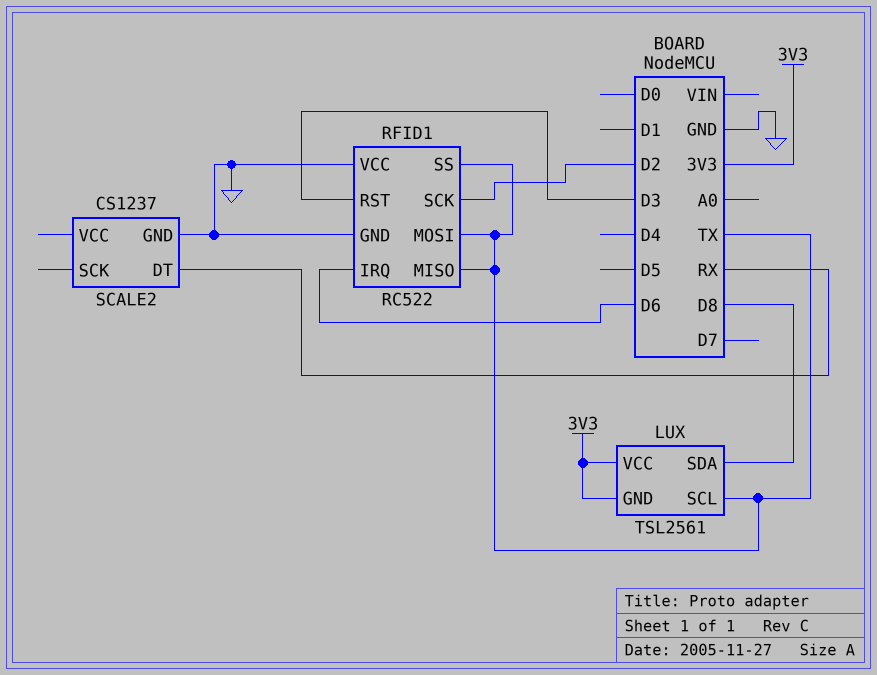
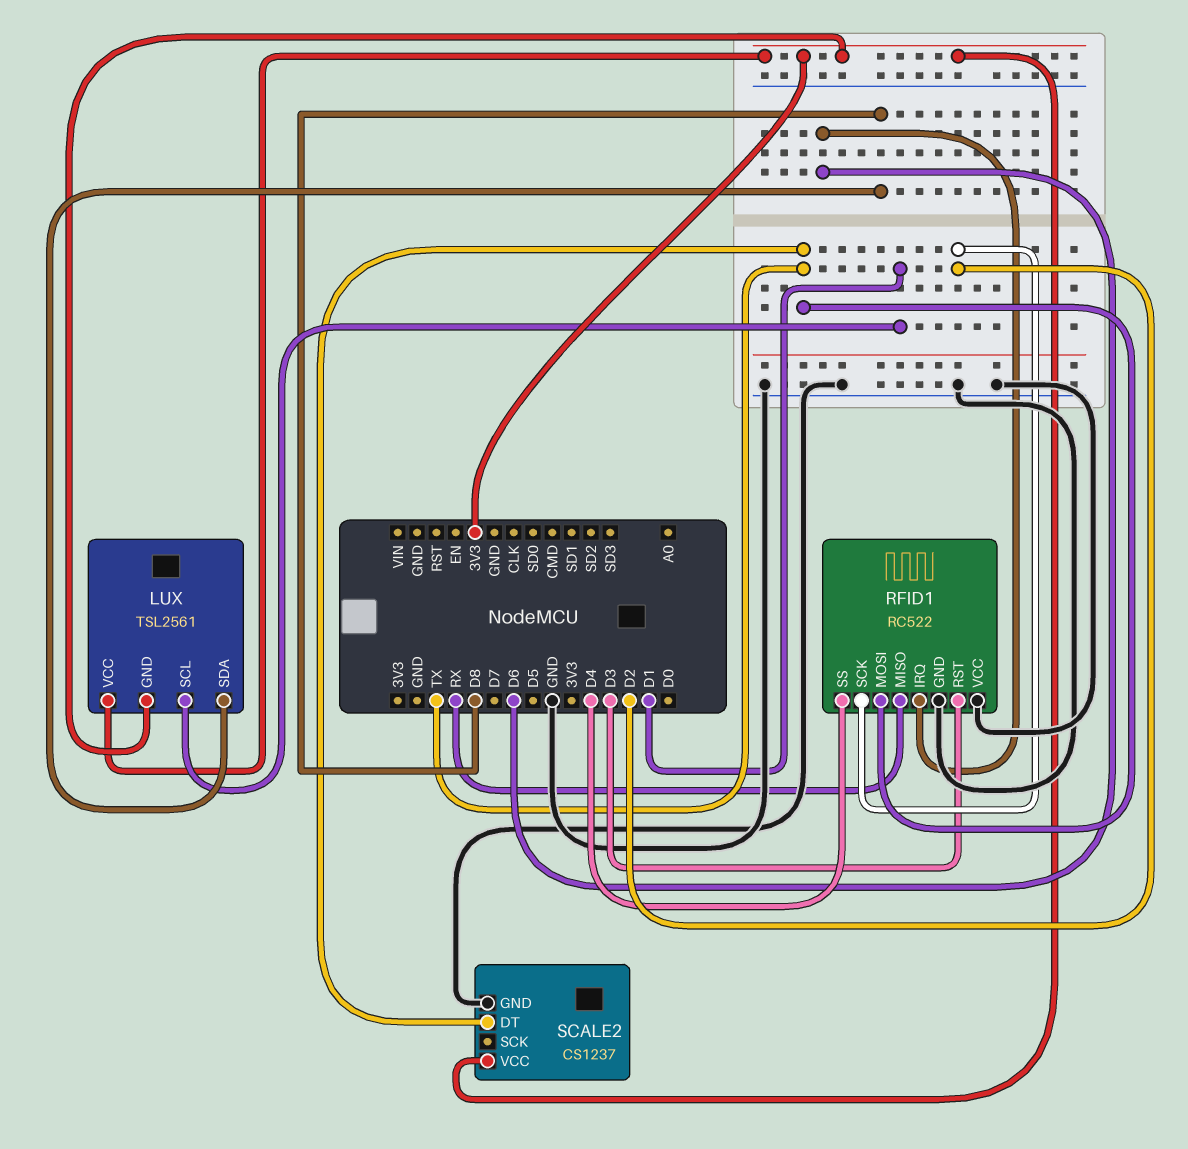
LUX pin SCL: TX -> D1
RFID1 pin MISO: TX -> RX
RFID1 pin SS: TX -> D4
SCALE2 pin DT: RX -> TX
SCALE2 pin VCC: none -> 3V3

